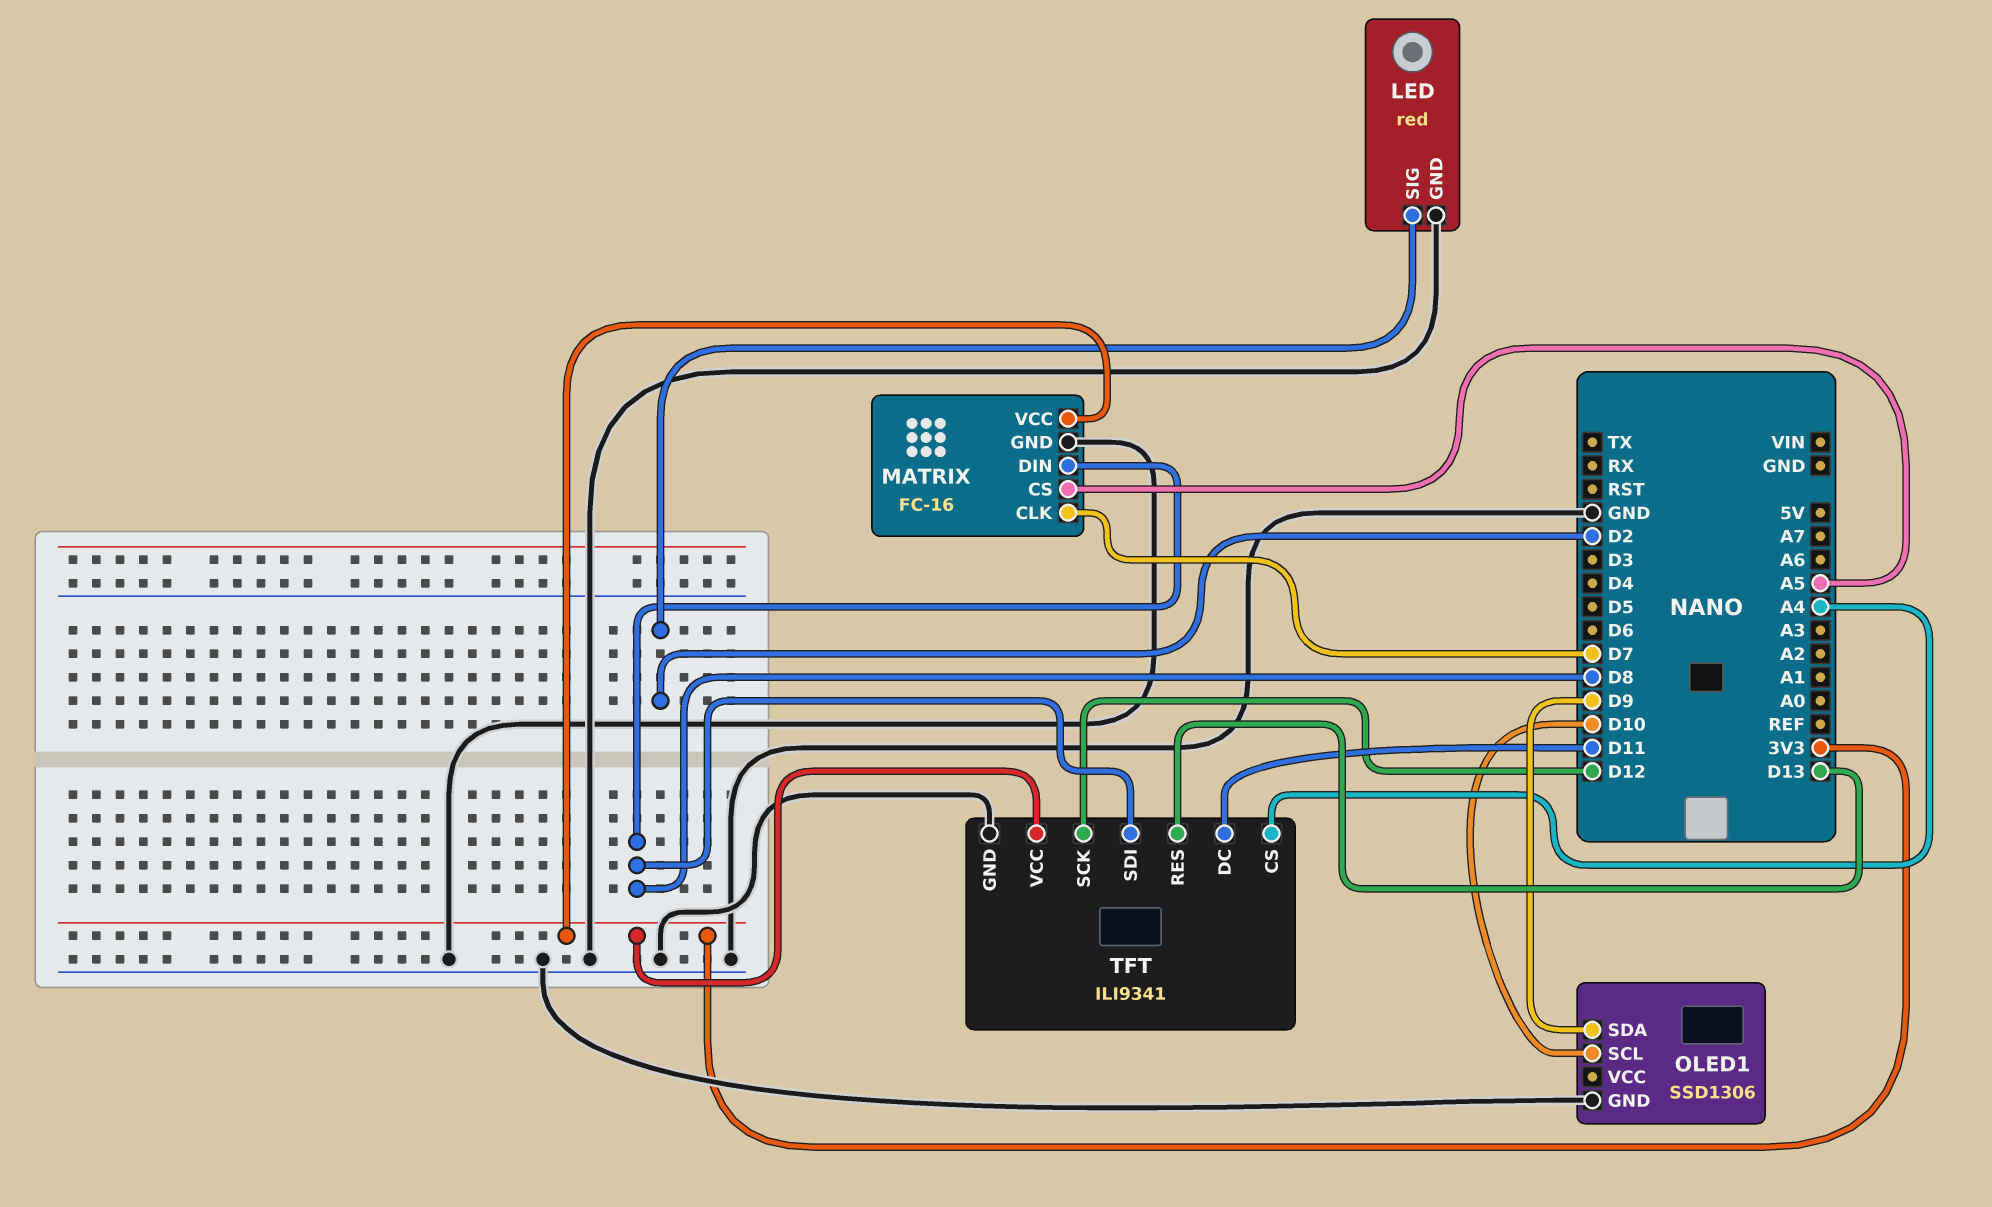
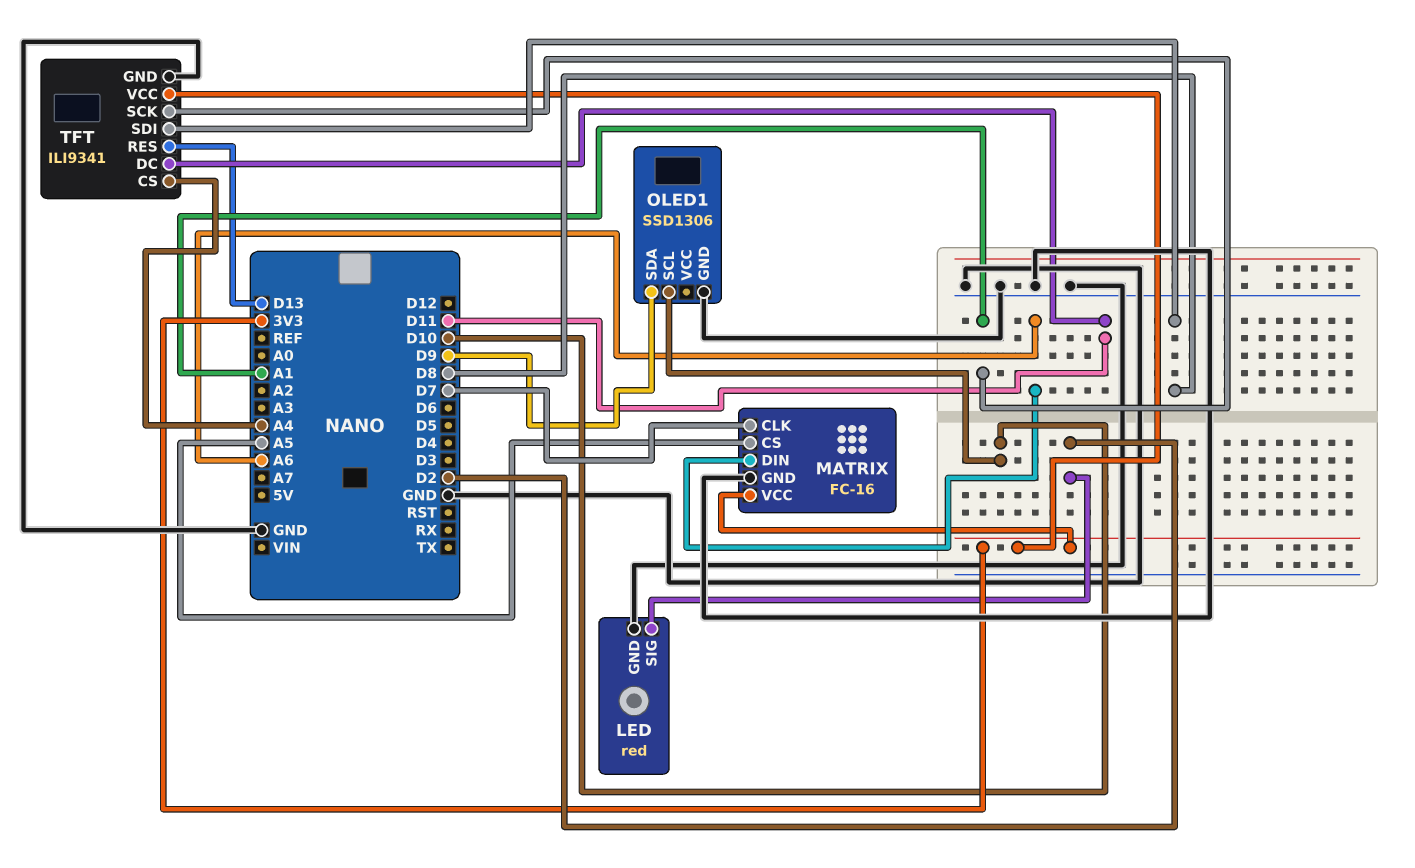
MATRIX pin DIN: D8 -> A6
TFT pin SCK: D12 -> A1

